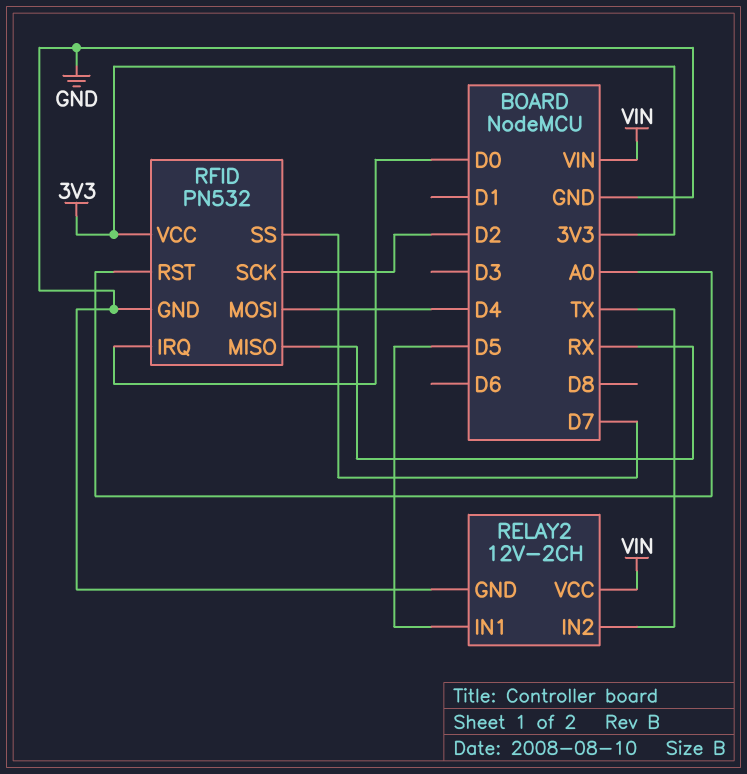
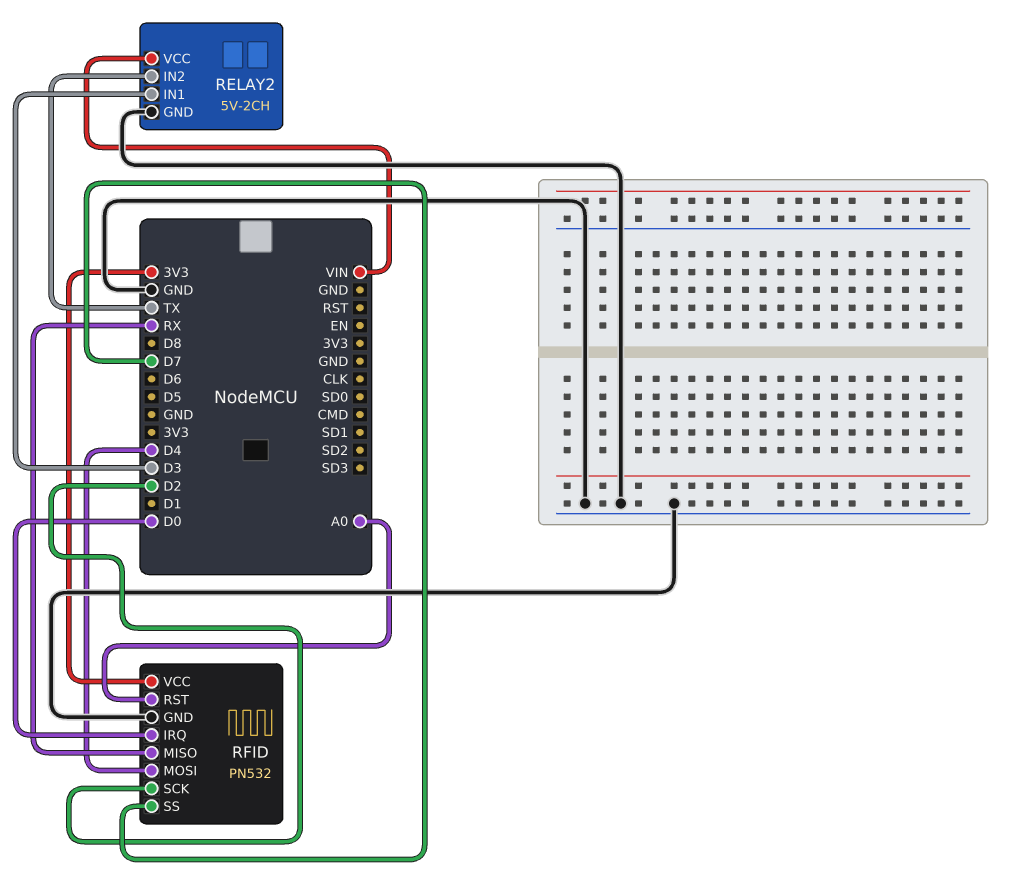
RELAY2: 12V-2CH -> 5V-2CH
RELAY2 pin IN1: D5 -> D3

